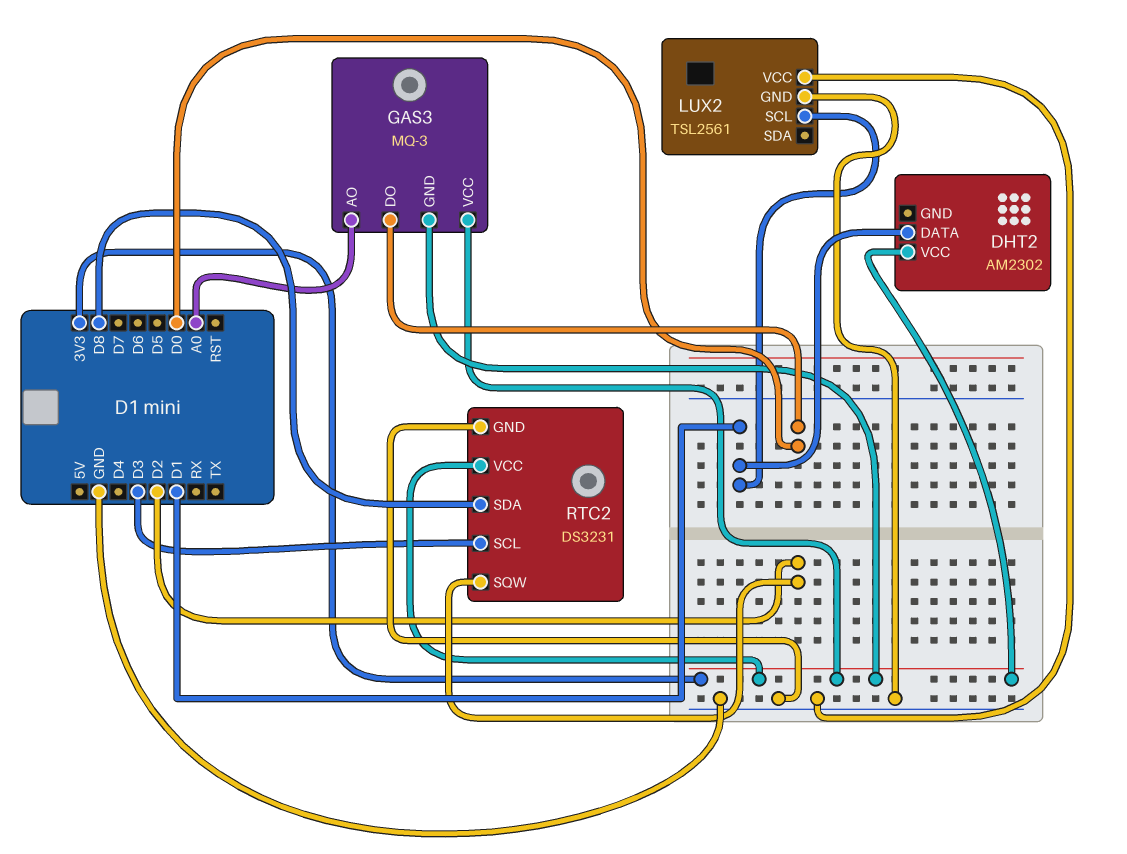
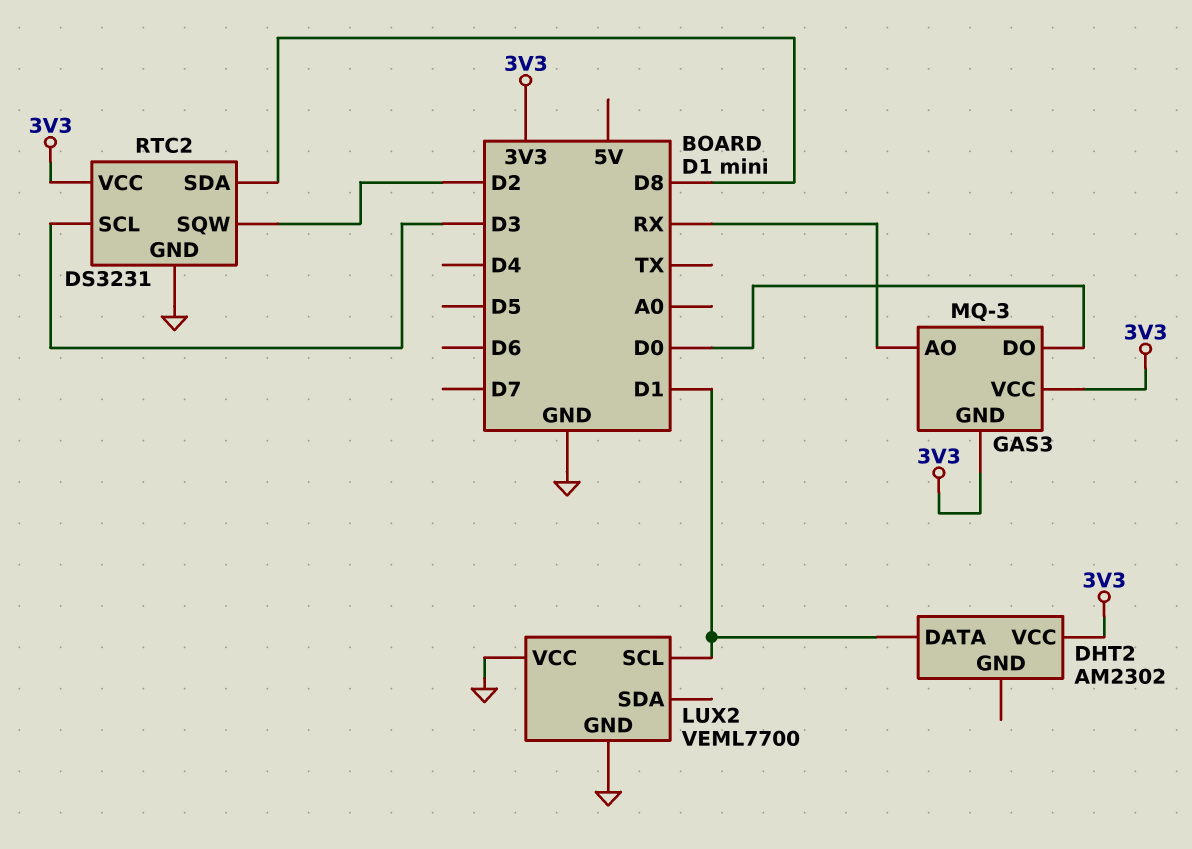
GAS3 pin AO: A0 -> RX
LUX2: TSL2561 -> VEML7700

